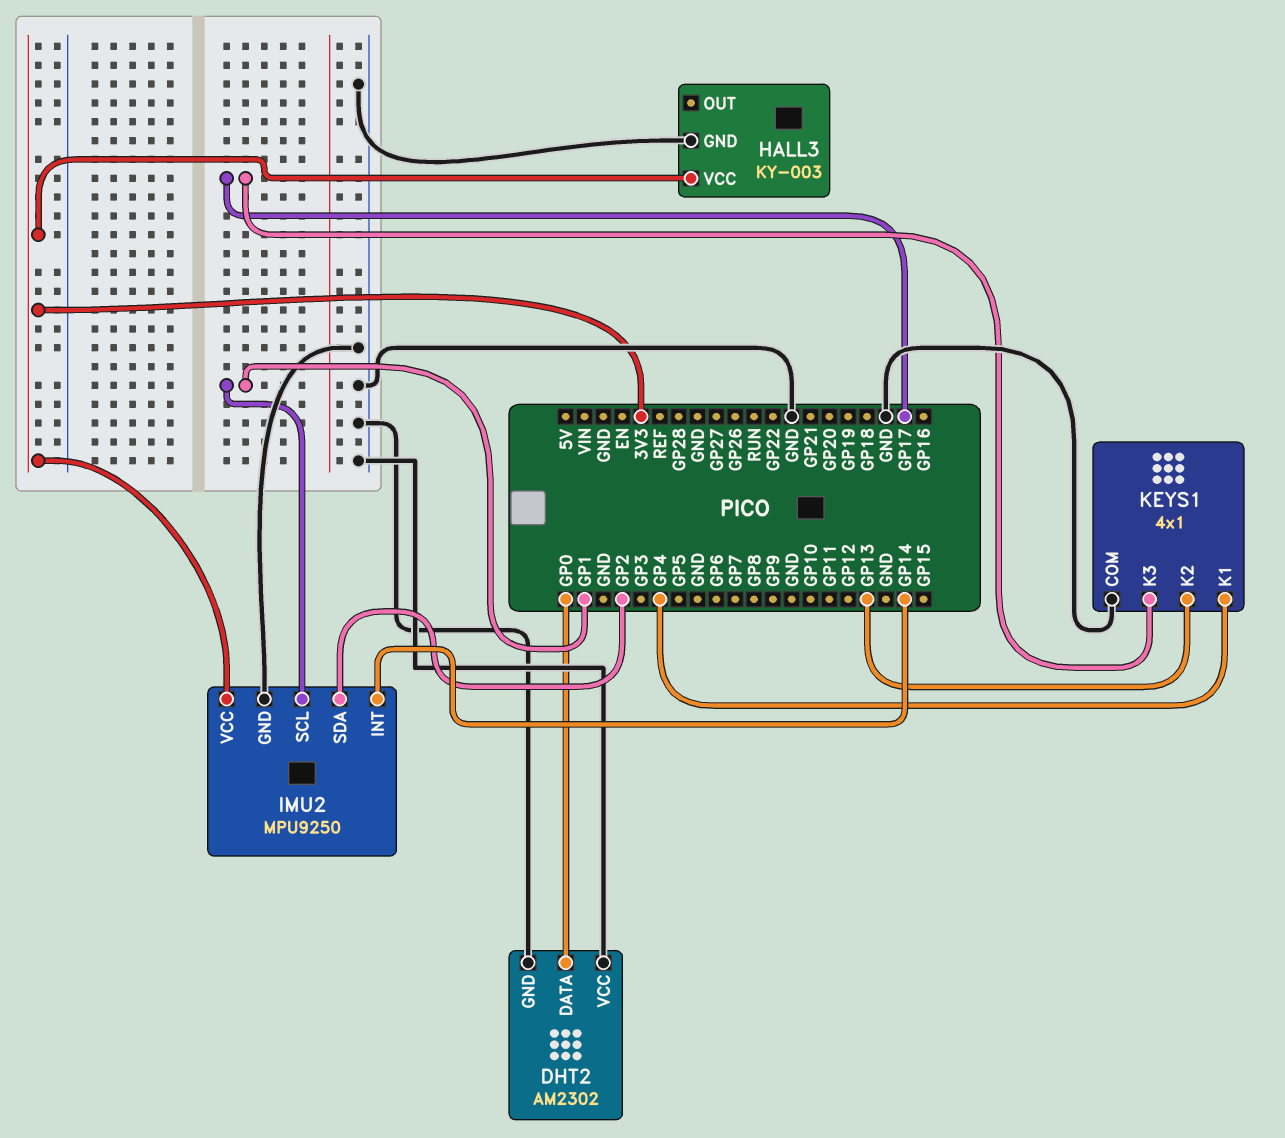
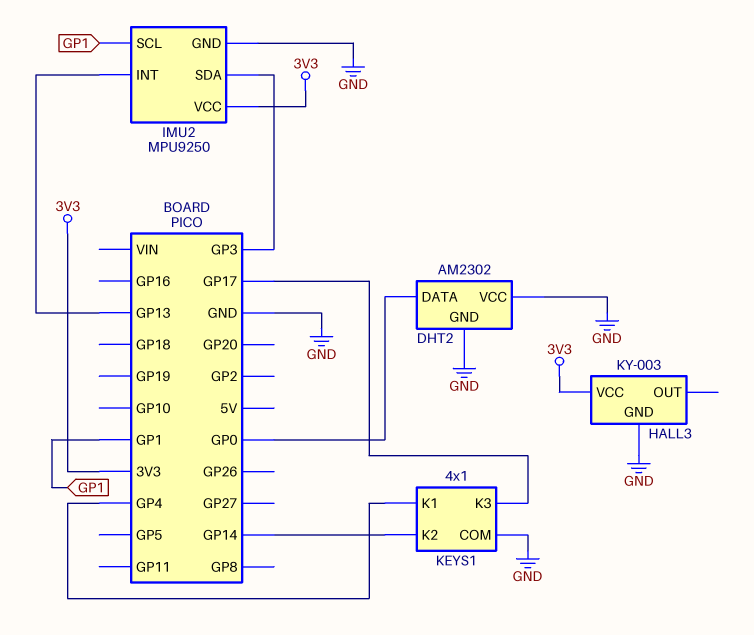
IMU2 pin INT: GP14 -> GP13
IMU2 pin SDA: GP2 -> GP3
KEYS1 pin K2: GP13 -> GP14

